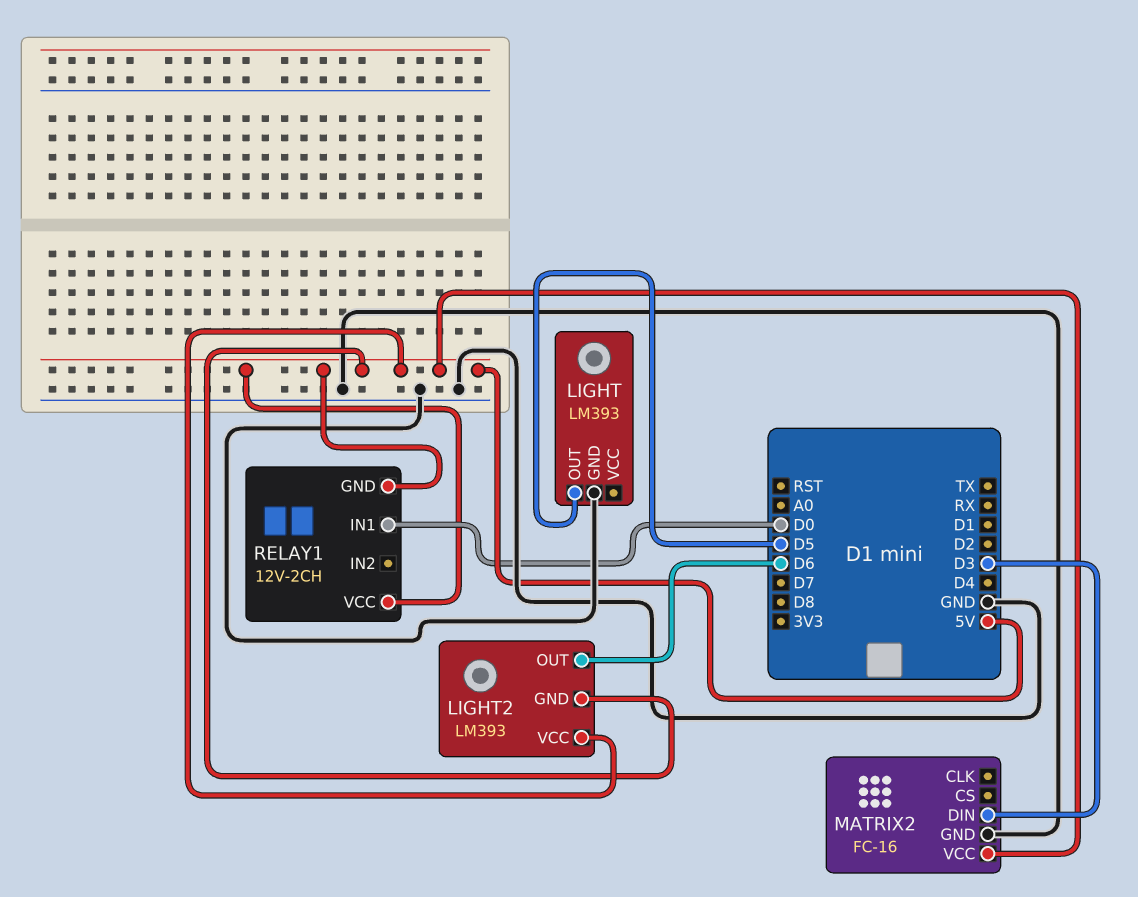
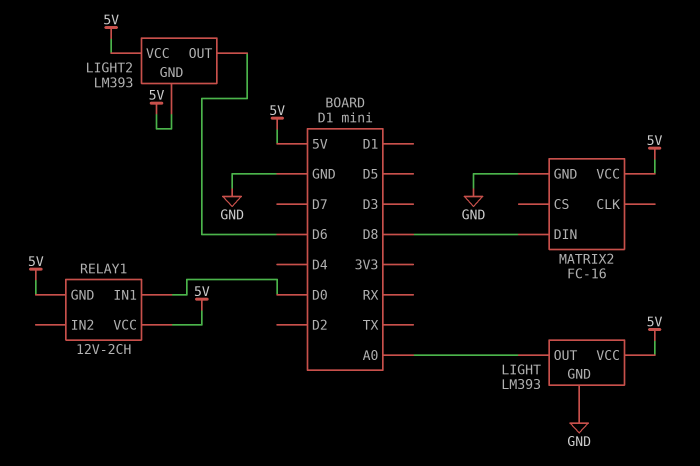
LIGHT pin OUT: D5 -> A0
LIGHT pin VCC: none -> 5V
MATRIX2 pin DIN: D3 -> D8

